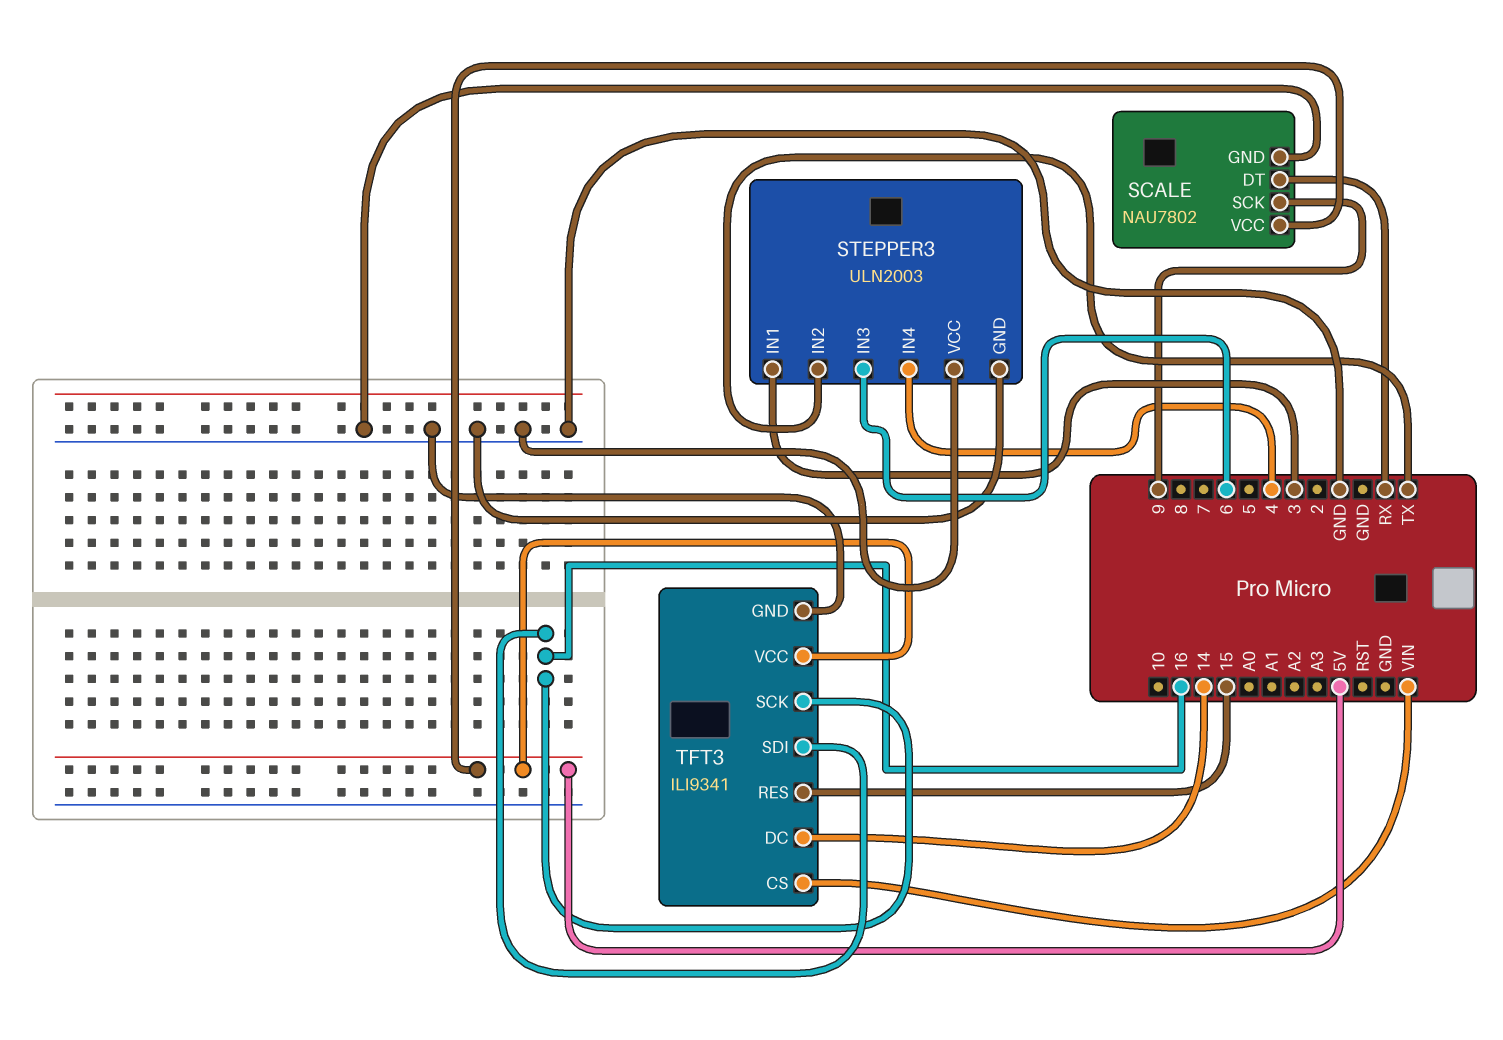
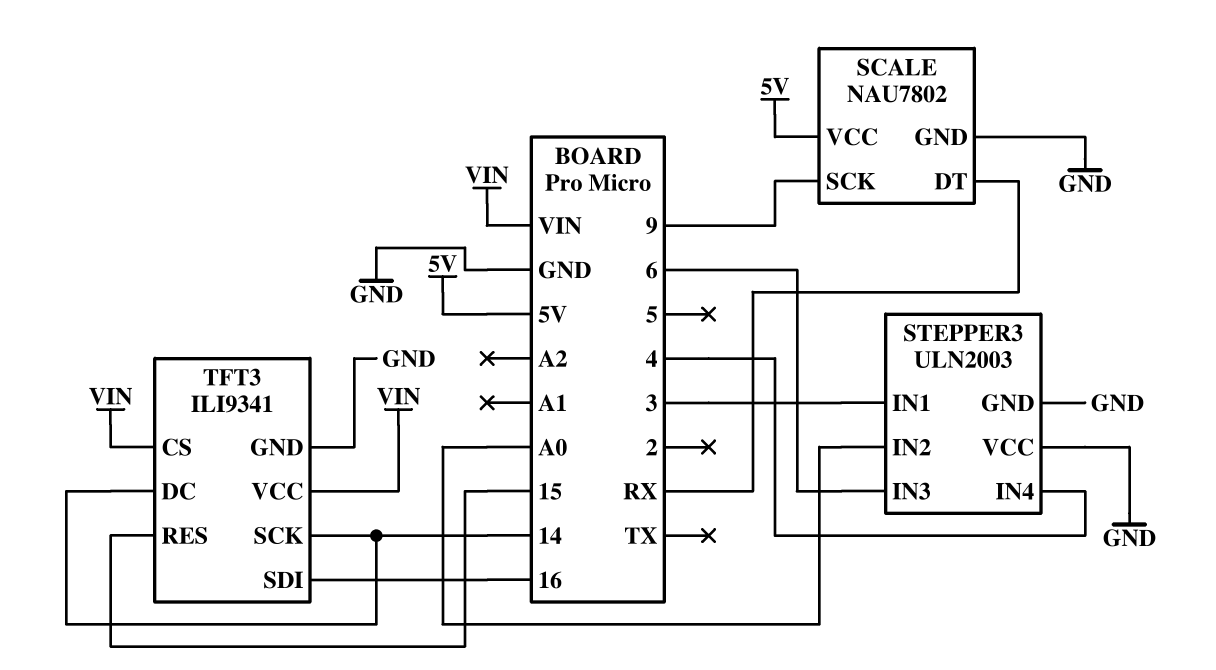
STEPPER3 pin IN2: TX -> A0
TFT3 pin SCK: 16 -> 14
TFT3 pin VCC: 5V -> VIN

